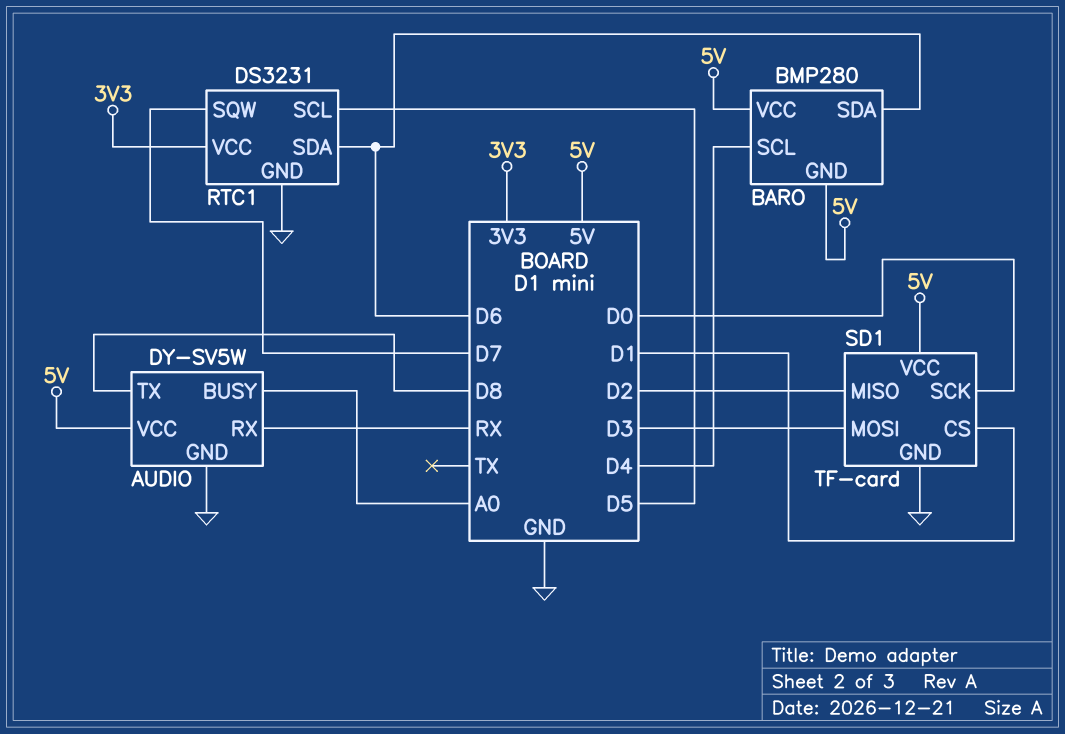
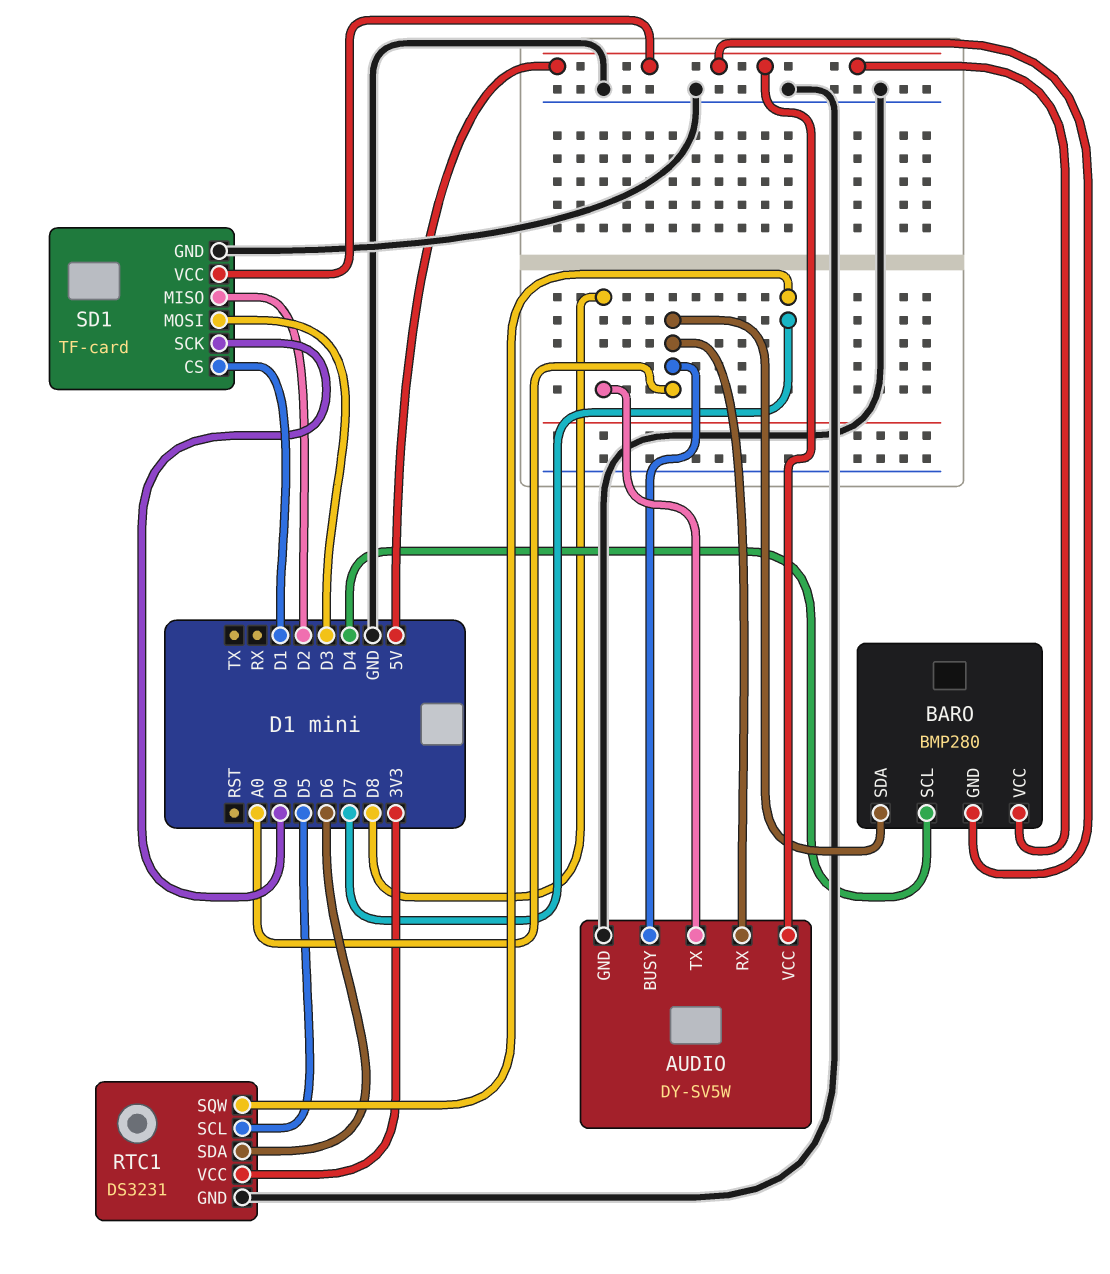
AUDIO pin RX: RX -> A0
BARO pin SDA: D6 -> A0

